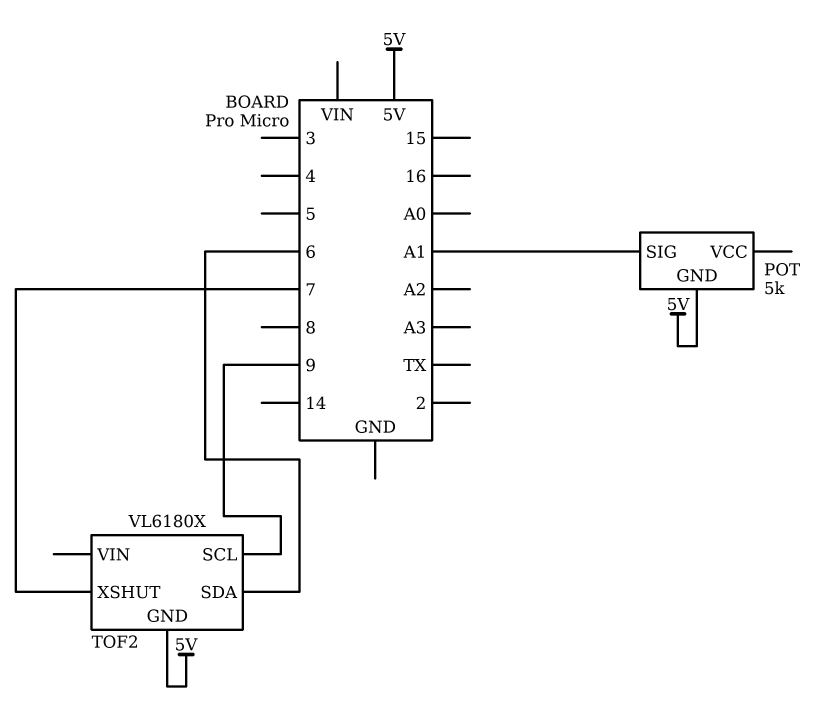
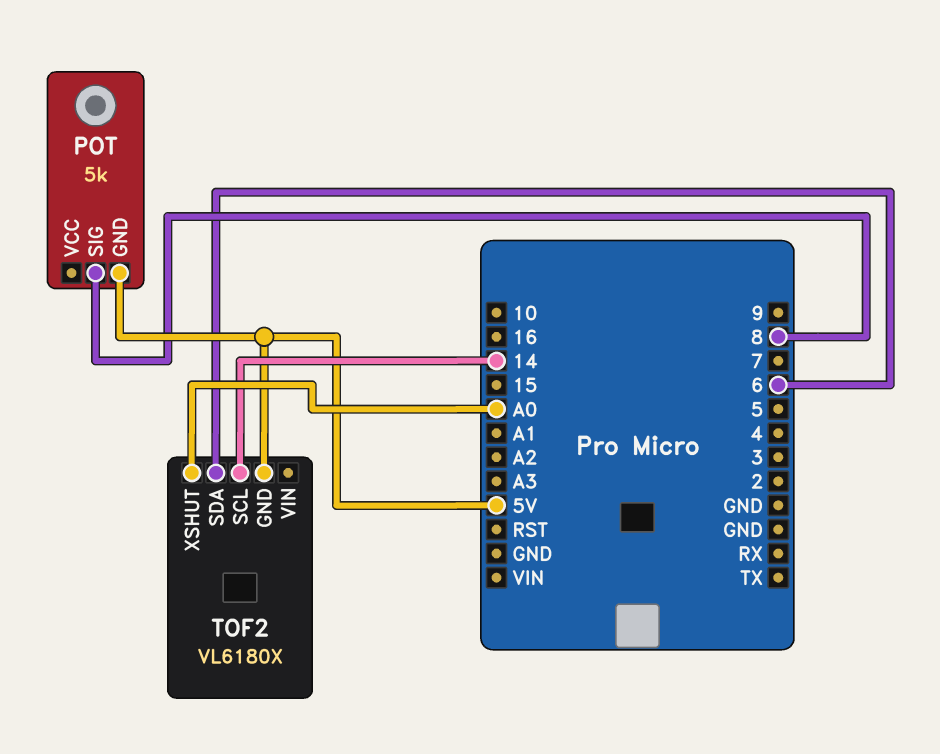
POT pin SIG: A1 -> 8
TOF2 pin SCL: 9 -> 14
TOF2 pin XSHUT: 7 -> A0

